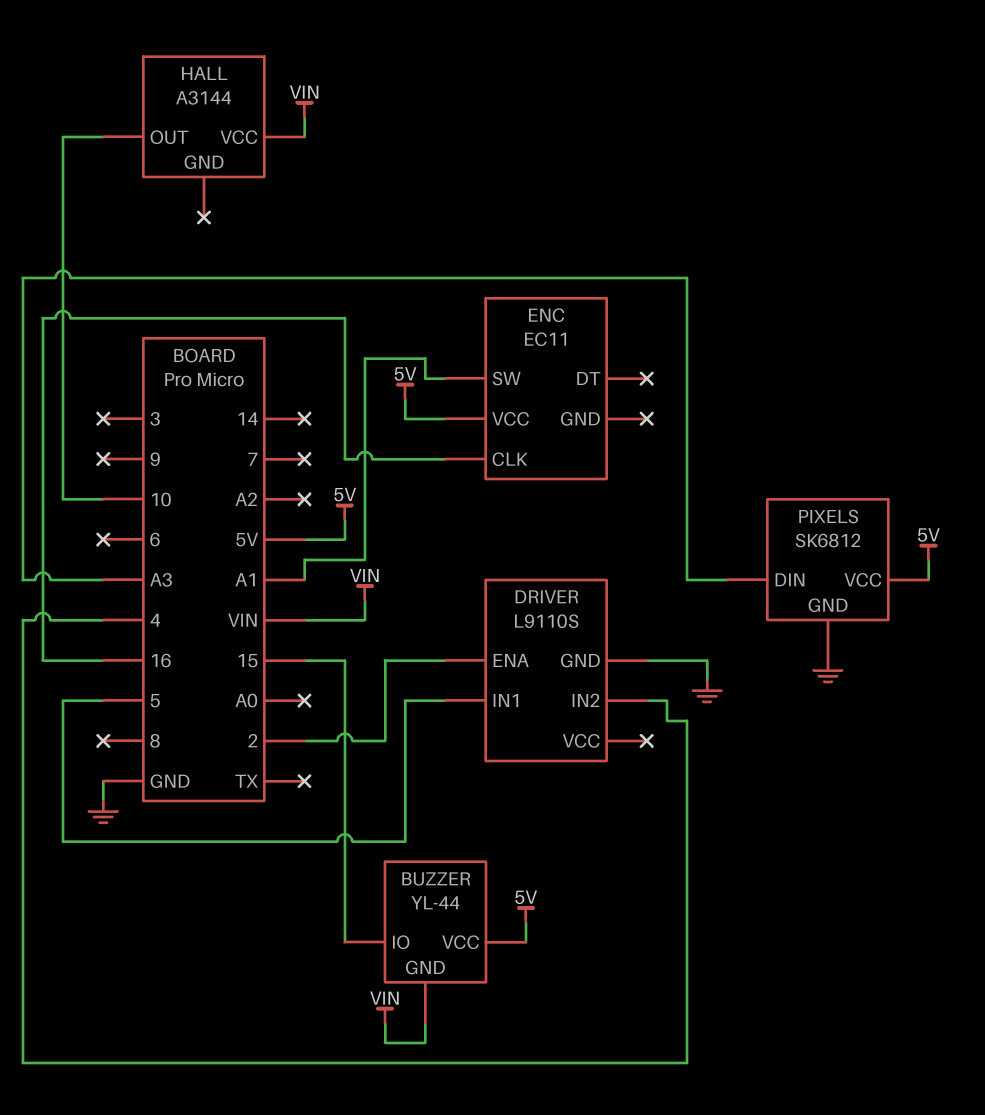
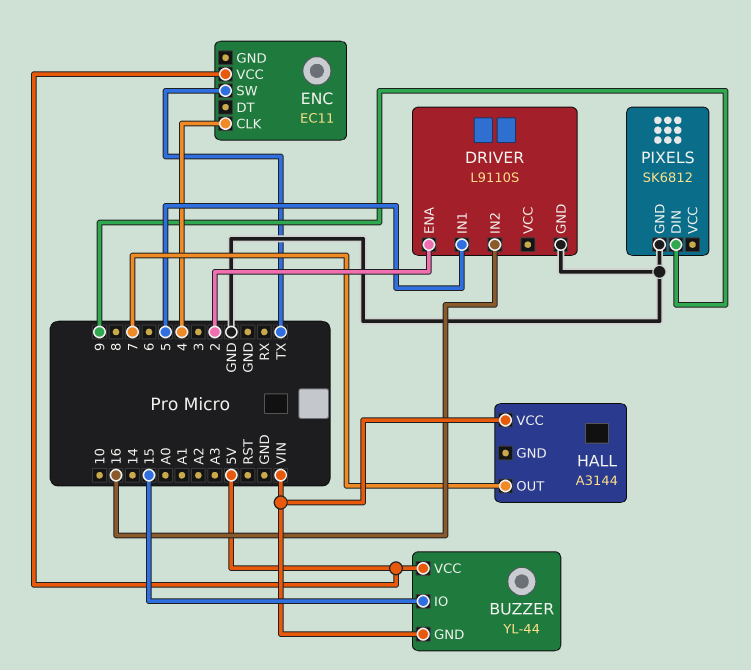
DRIVER pin IN2: 4 -> 16
ENC pin CLK: 16 -> 4
ENC pin SW: A1 -> TX
HALL pin OUT: 10 -> 7
PIXELS pin DIN: A3 -> 9
PIXELS pin VCC: 5V -> none

